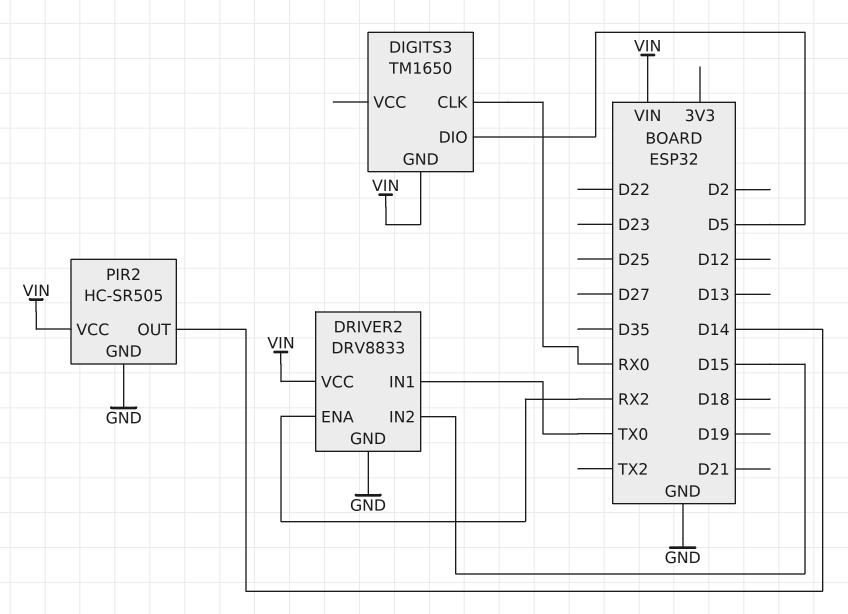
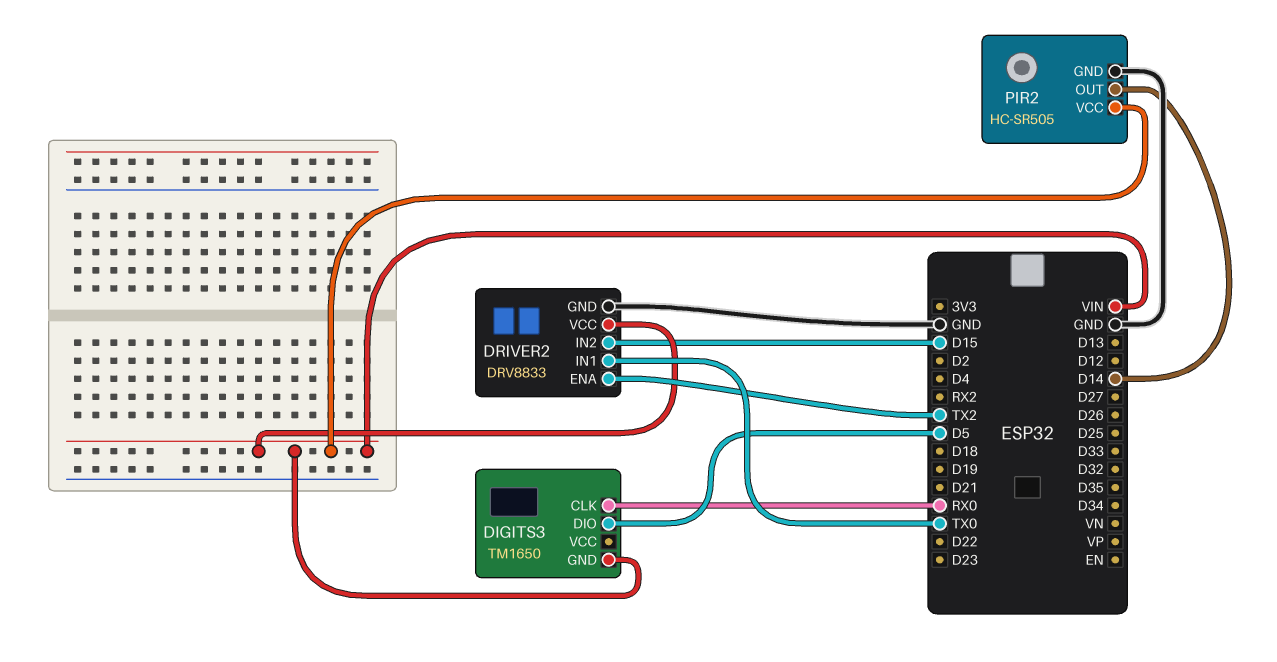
DRIVER2 pin ENA: RX2 -> TX2

